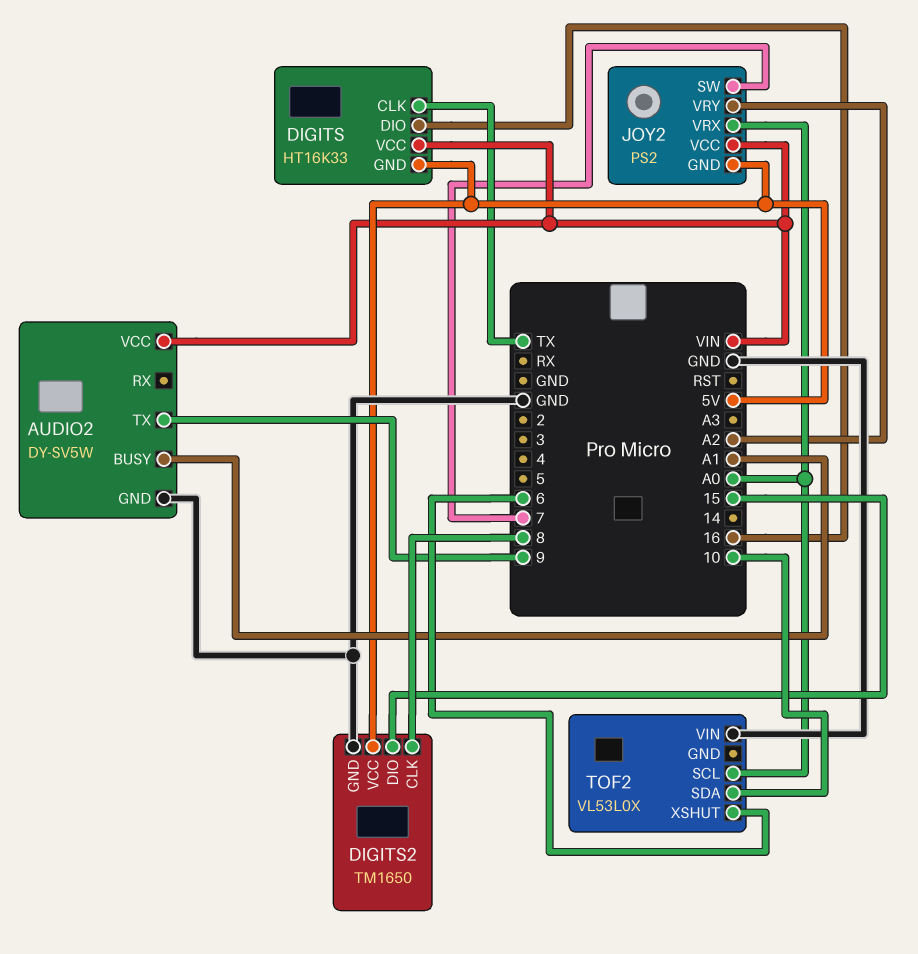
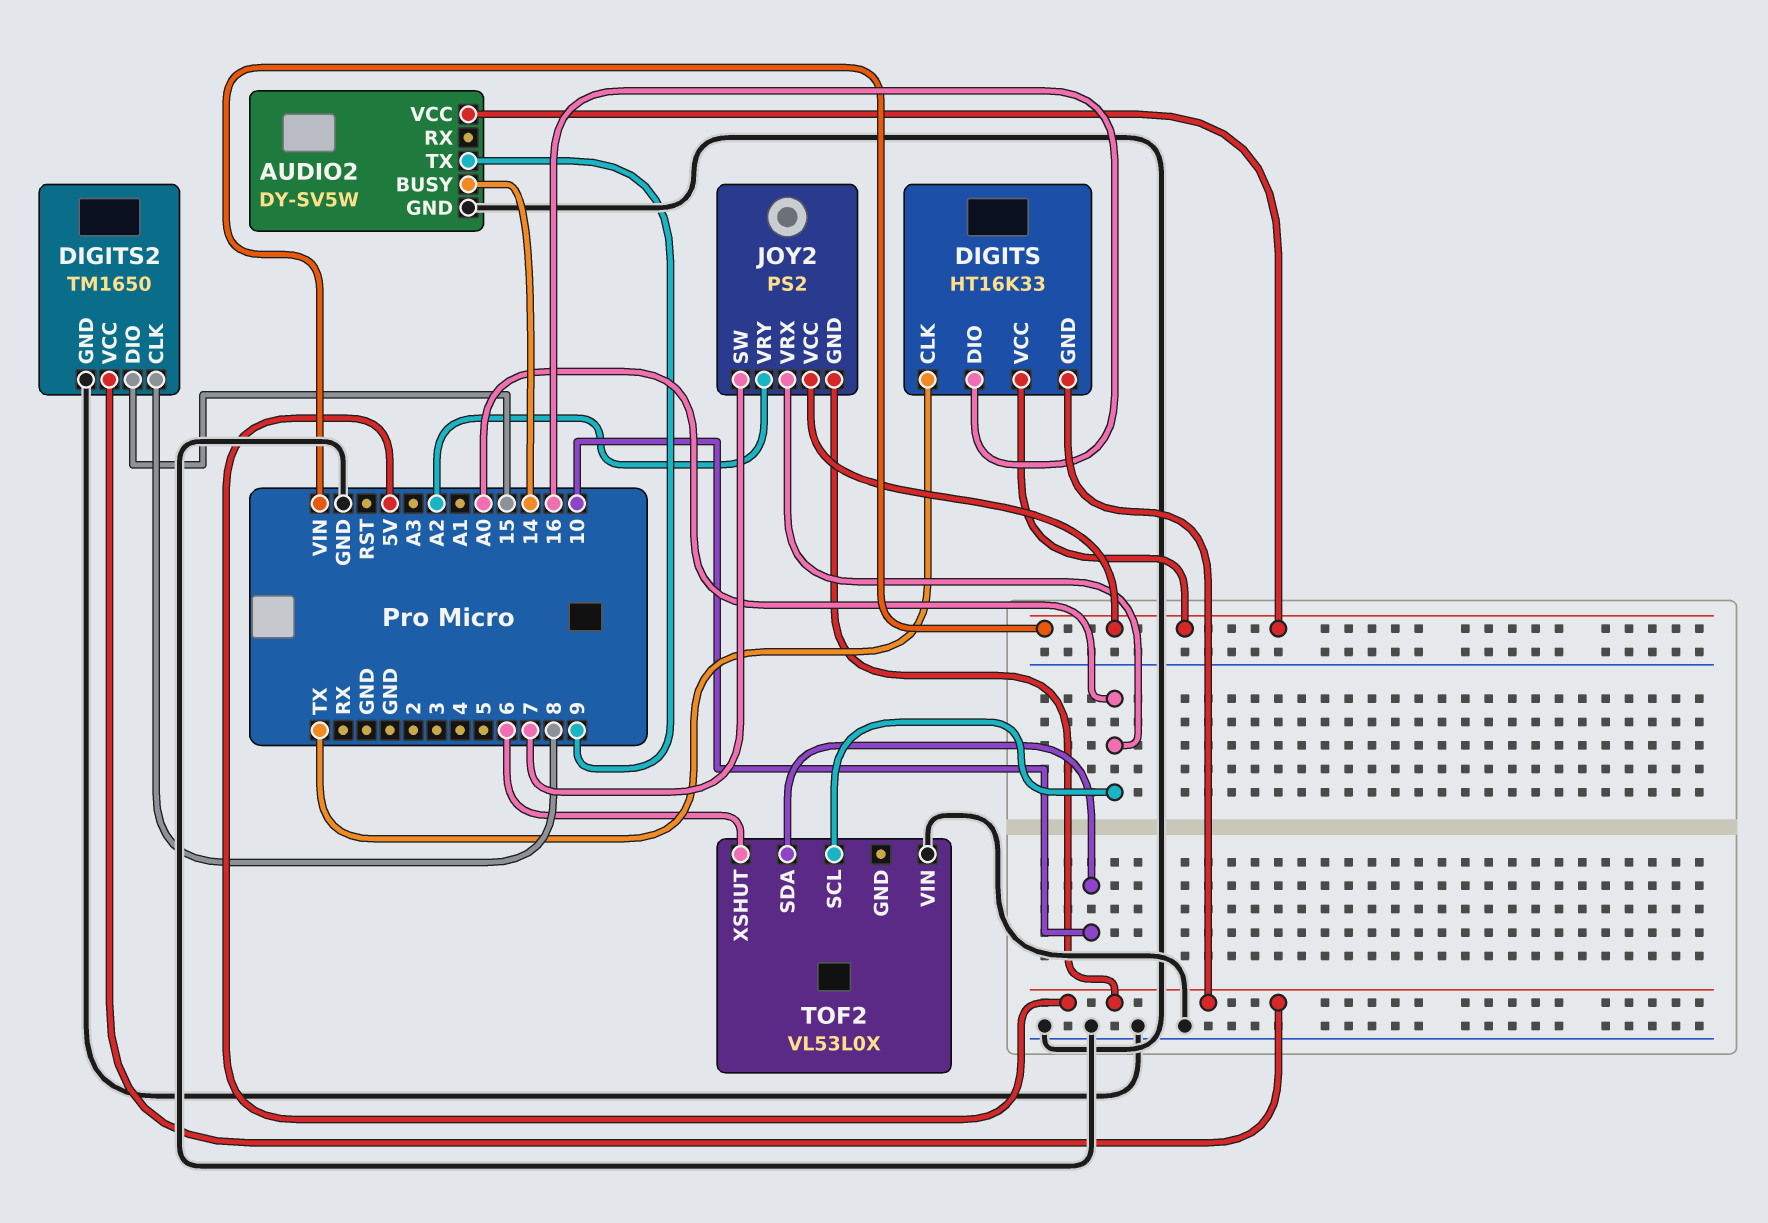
AUDIO2 pin BUSY: A1 -> 14

